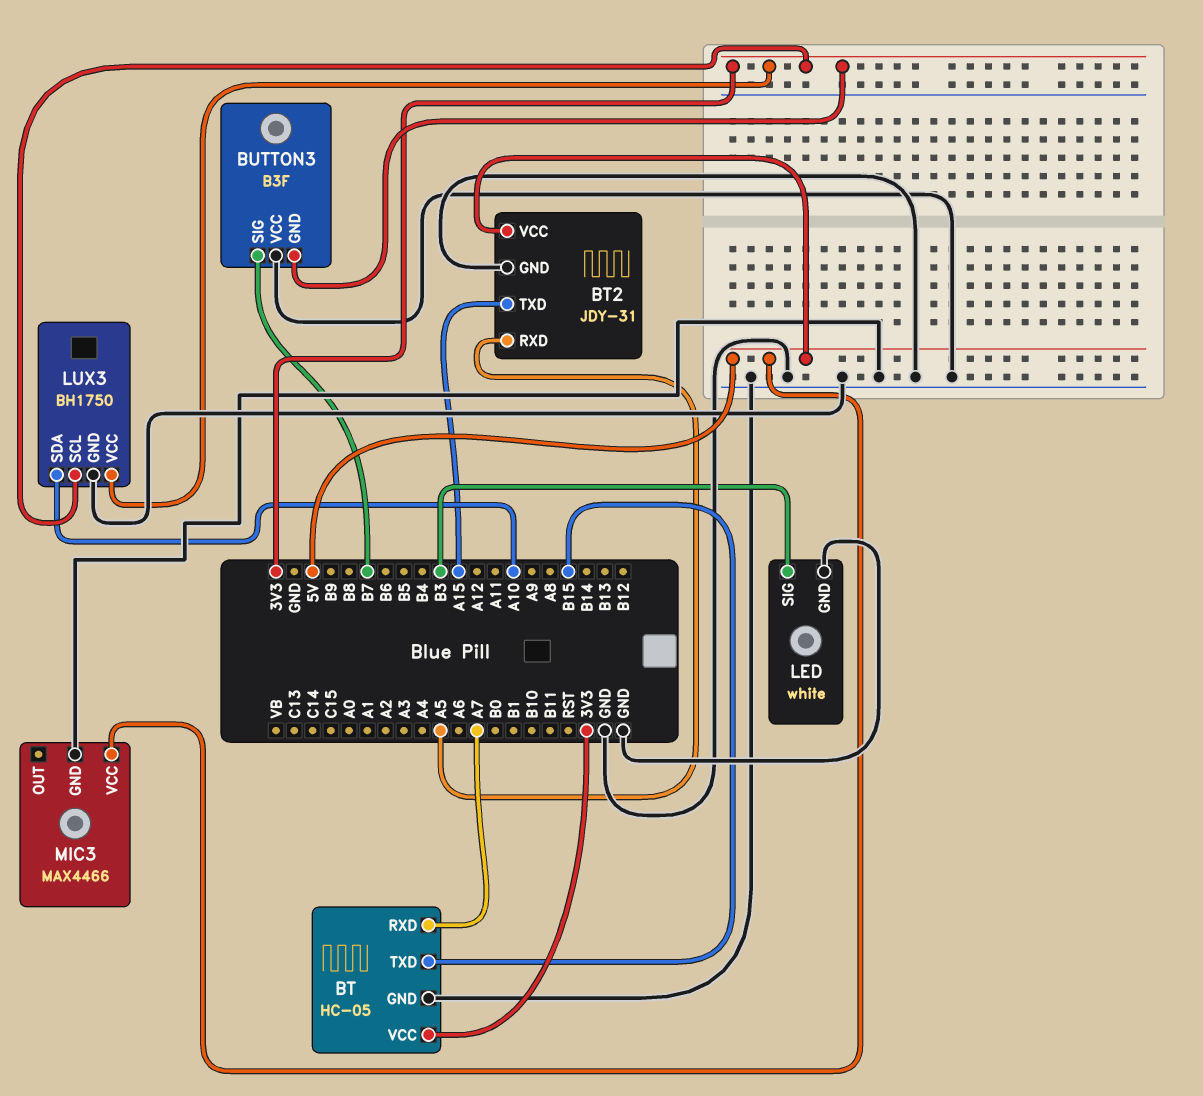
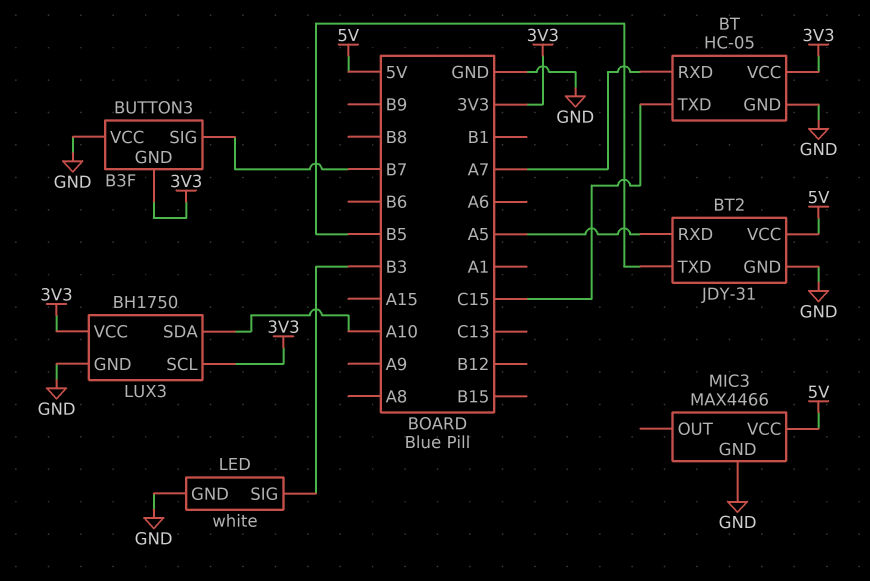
BT pin TXD: B15 -> C15
BT2 pin TXD: A15 -> B5

